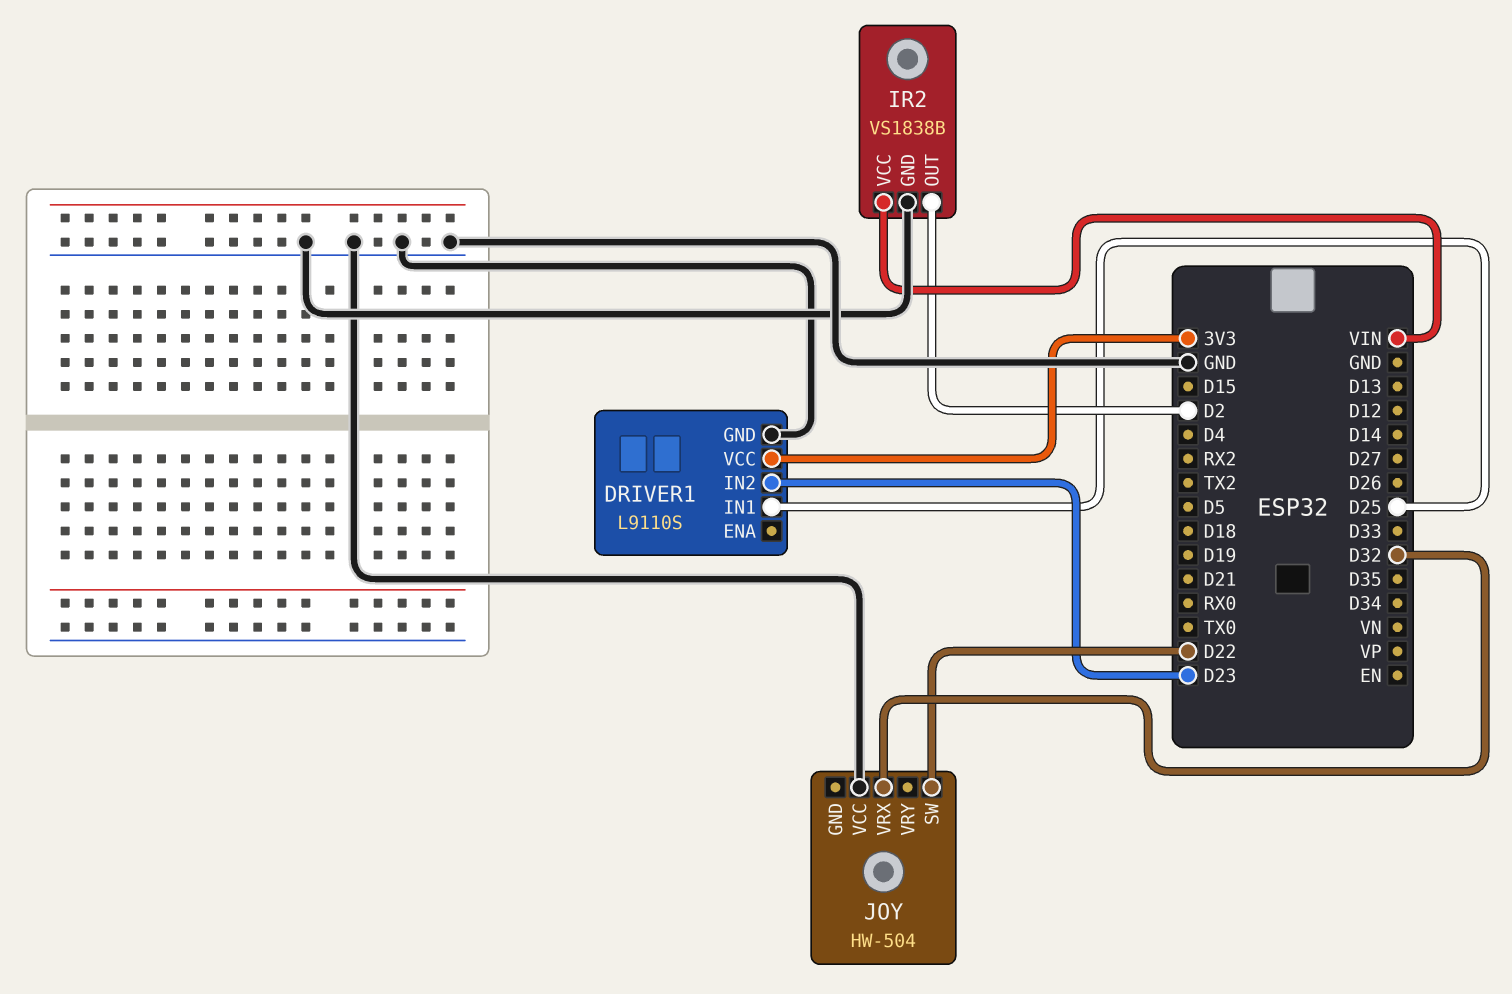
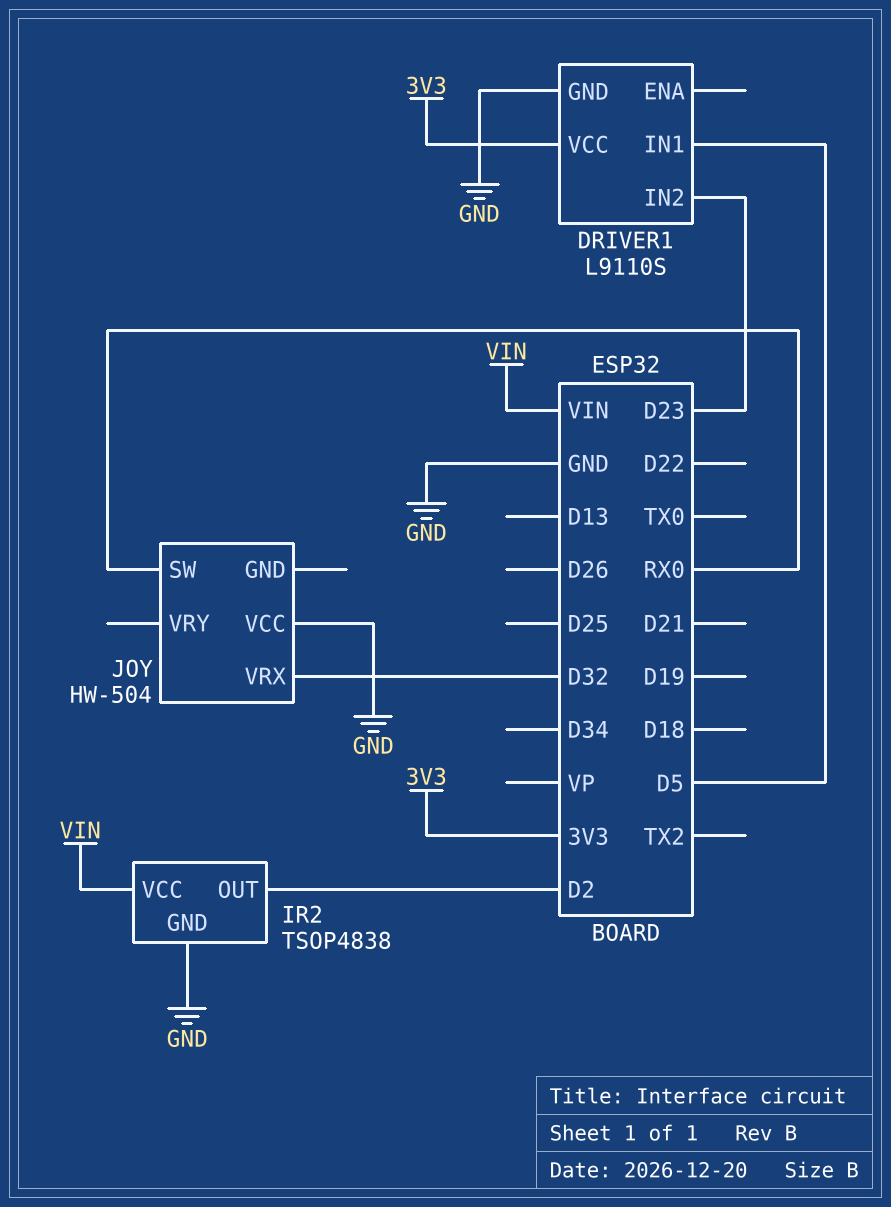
DRIVER1 pin IN1: D25 -> D5
IR2: VS1838B -> TSOP4838
JOY pin SW: D22 -> RX0

